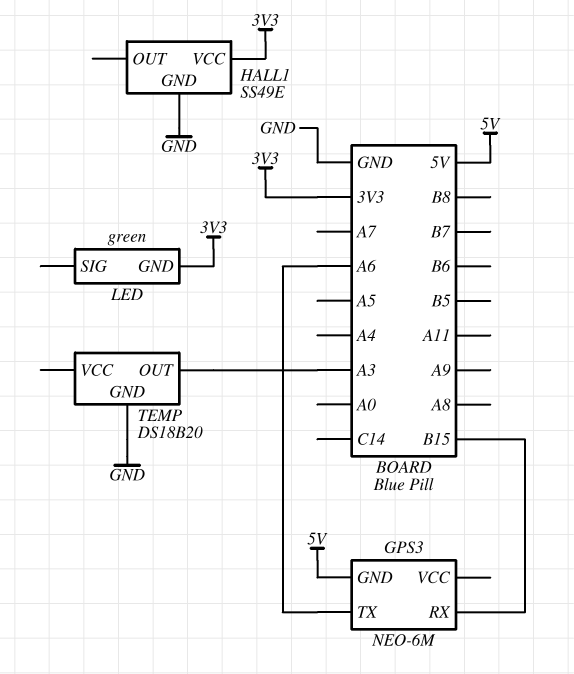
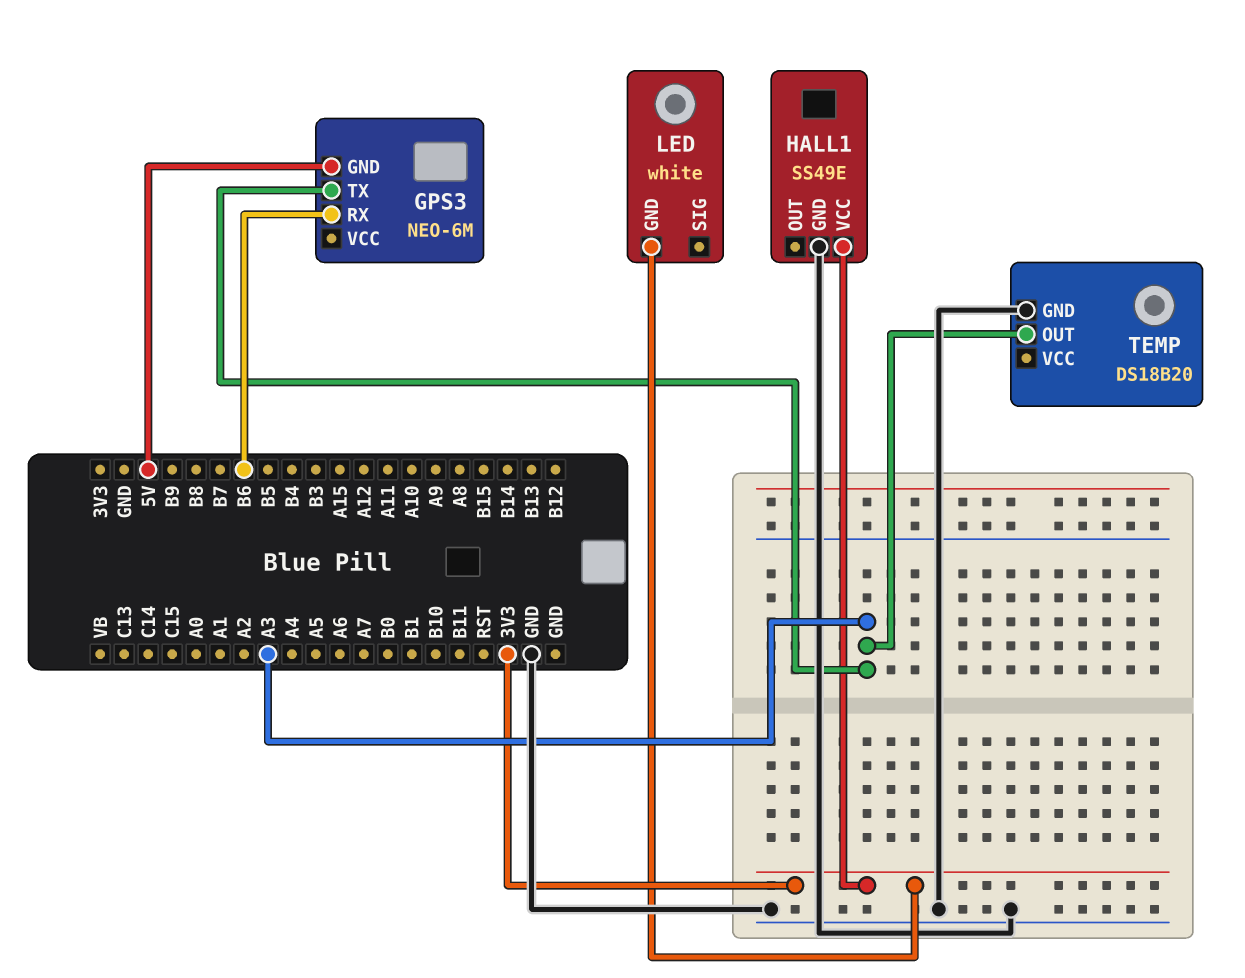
GPS3 pin RX: B15 -> B6
GPS3 pin TX: A6 -> A3
LED: green -> white

